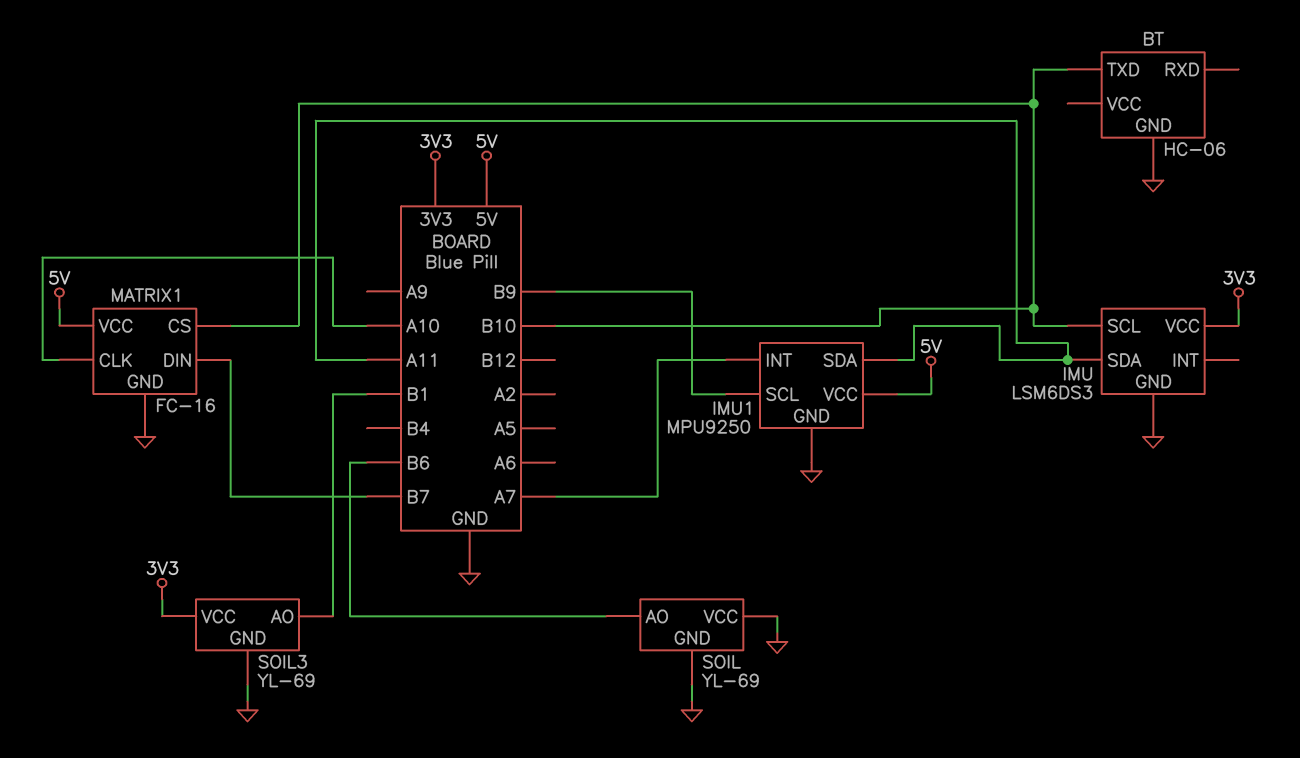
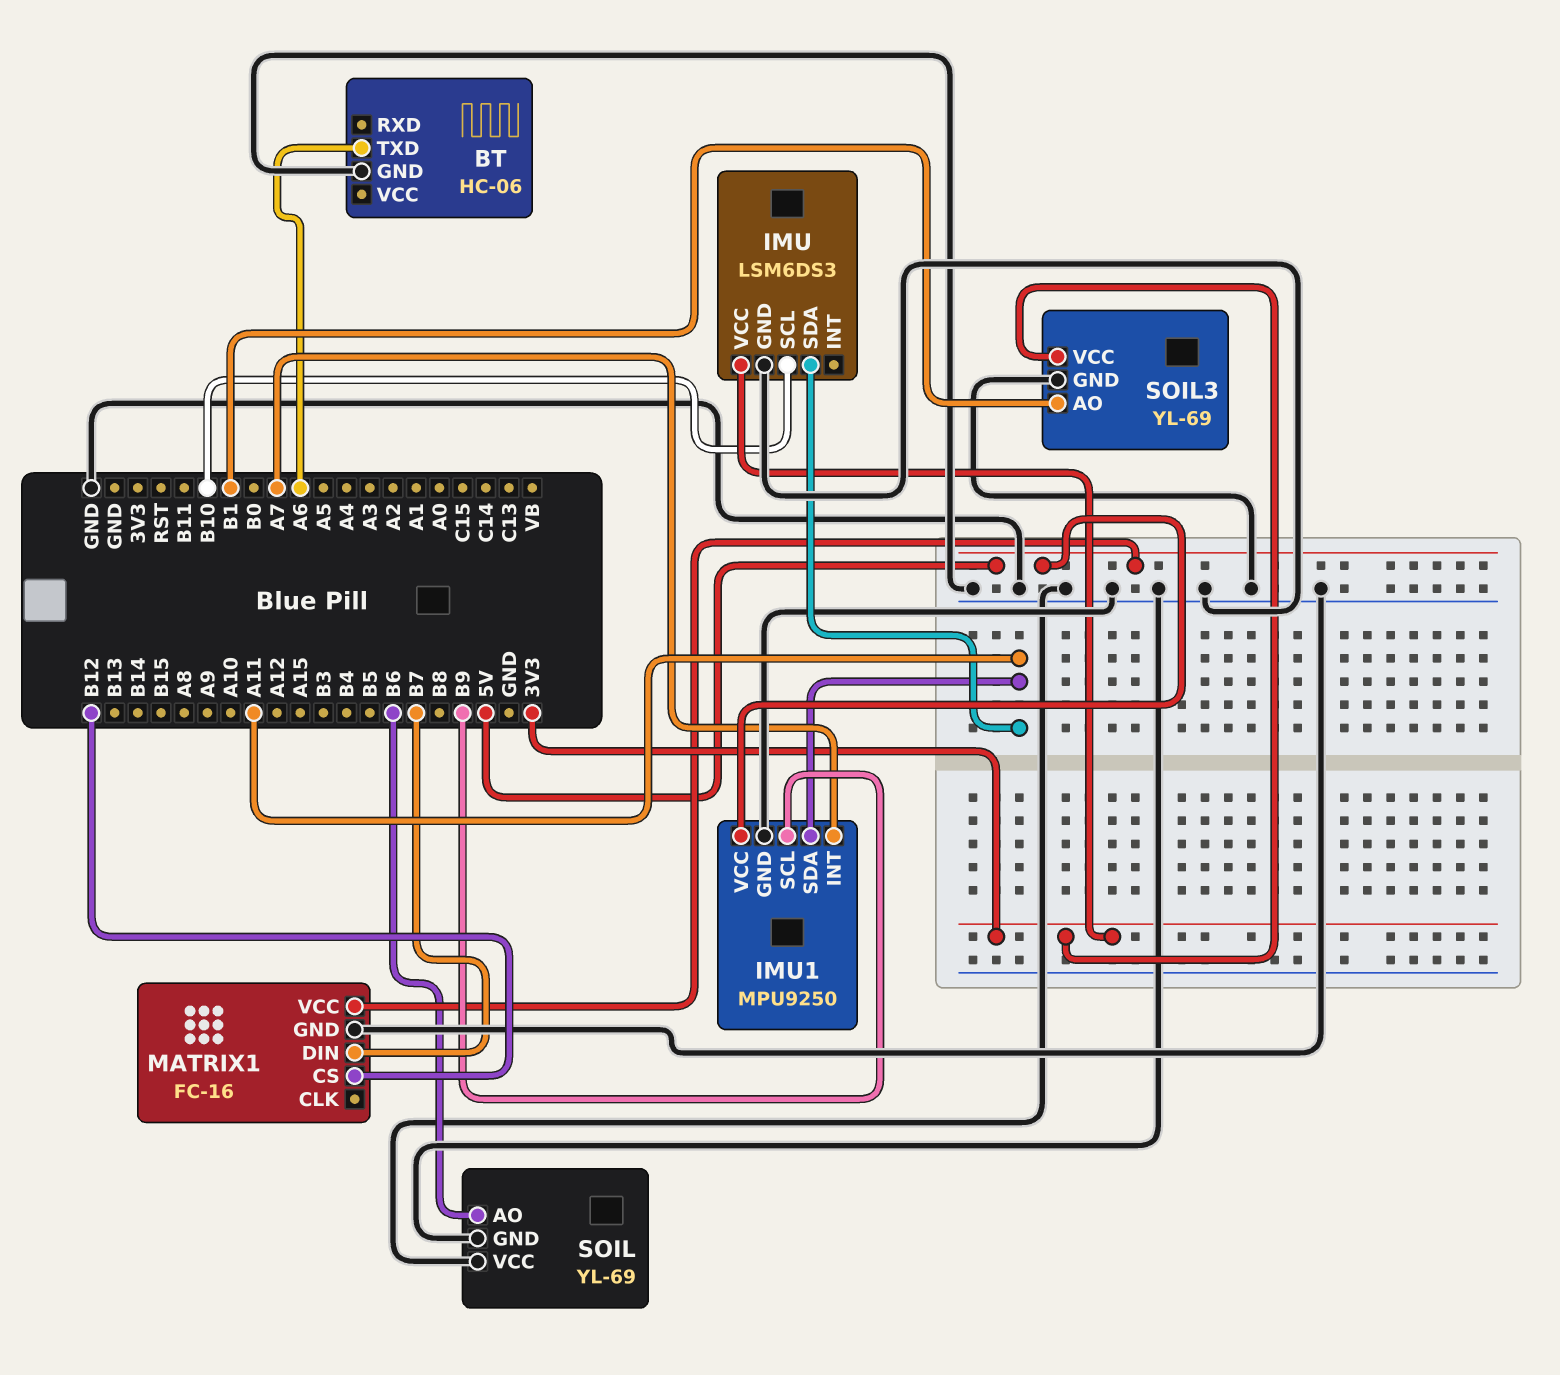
BT pin TXD: B10 -> A6
MATRIX1 pin CLK: A10 -> none
MATRIX1 pin CS: B10 -> B12

